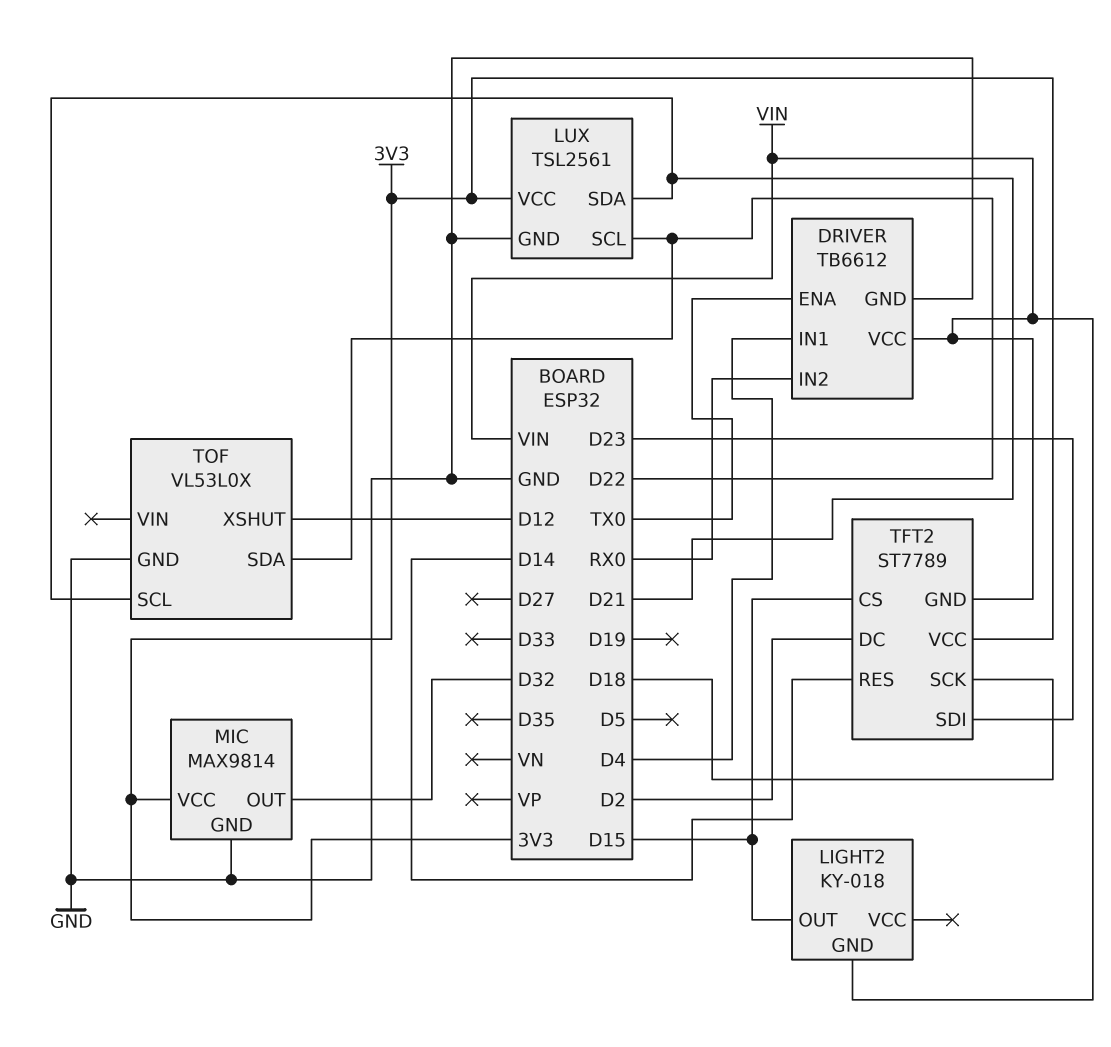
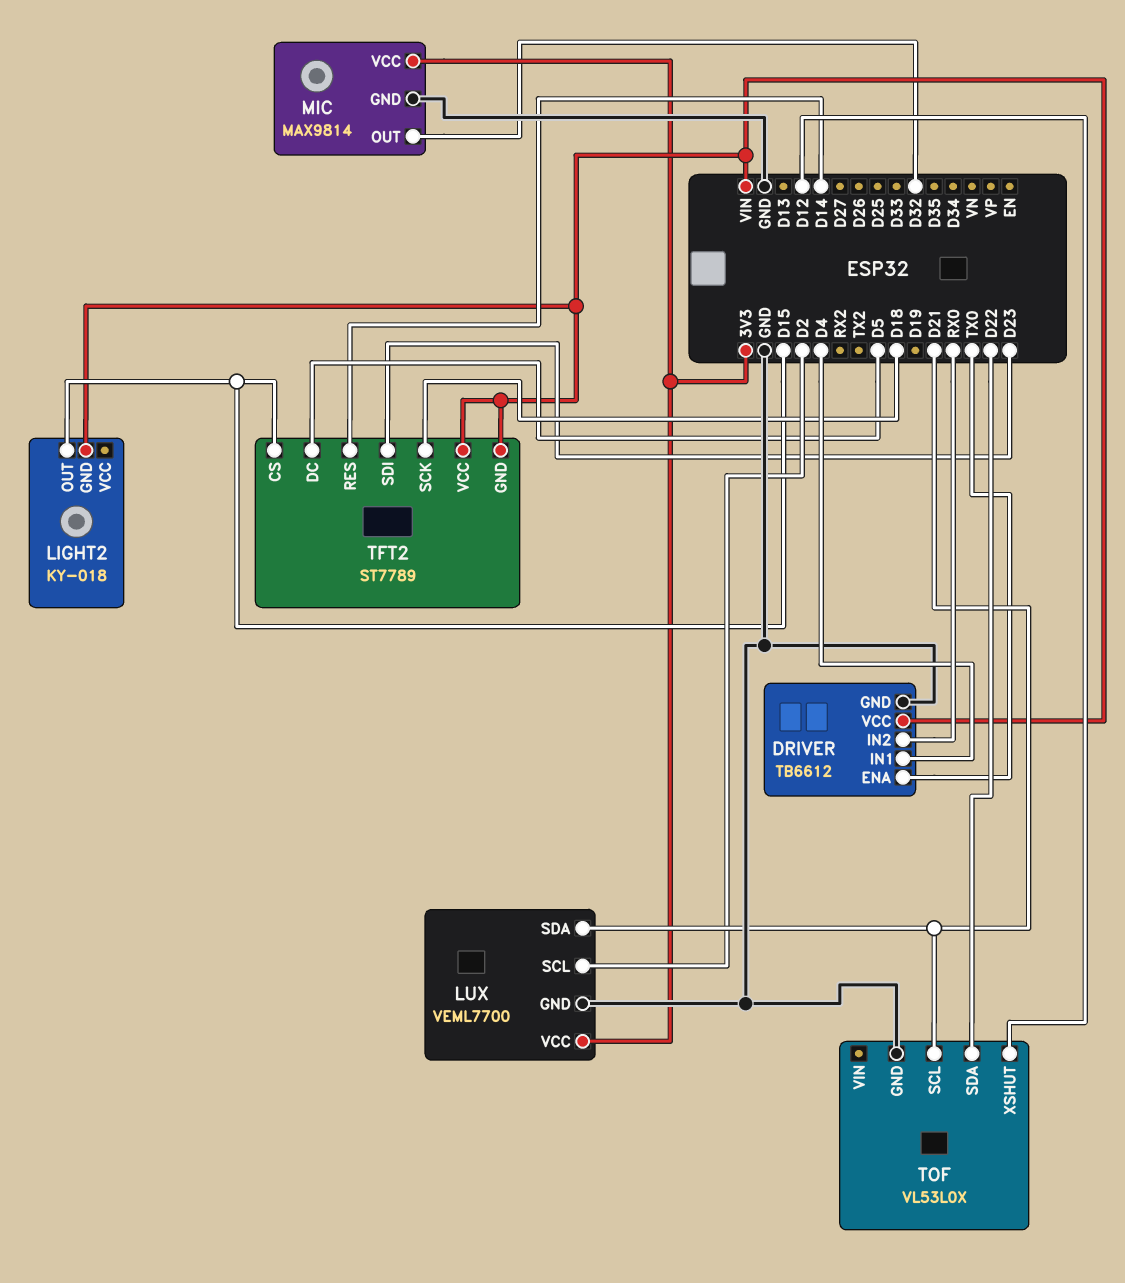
LUX: TSL2561 -> VEML7700
LUX pin SCL: D22 -> D2
TFT2 pin DC: D2 -> D5
TFT2 pin VCC: 3V3 -> VIN

